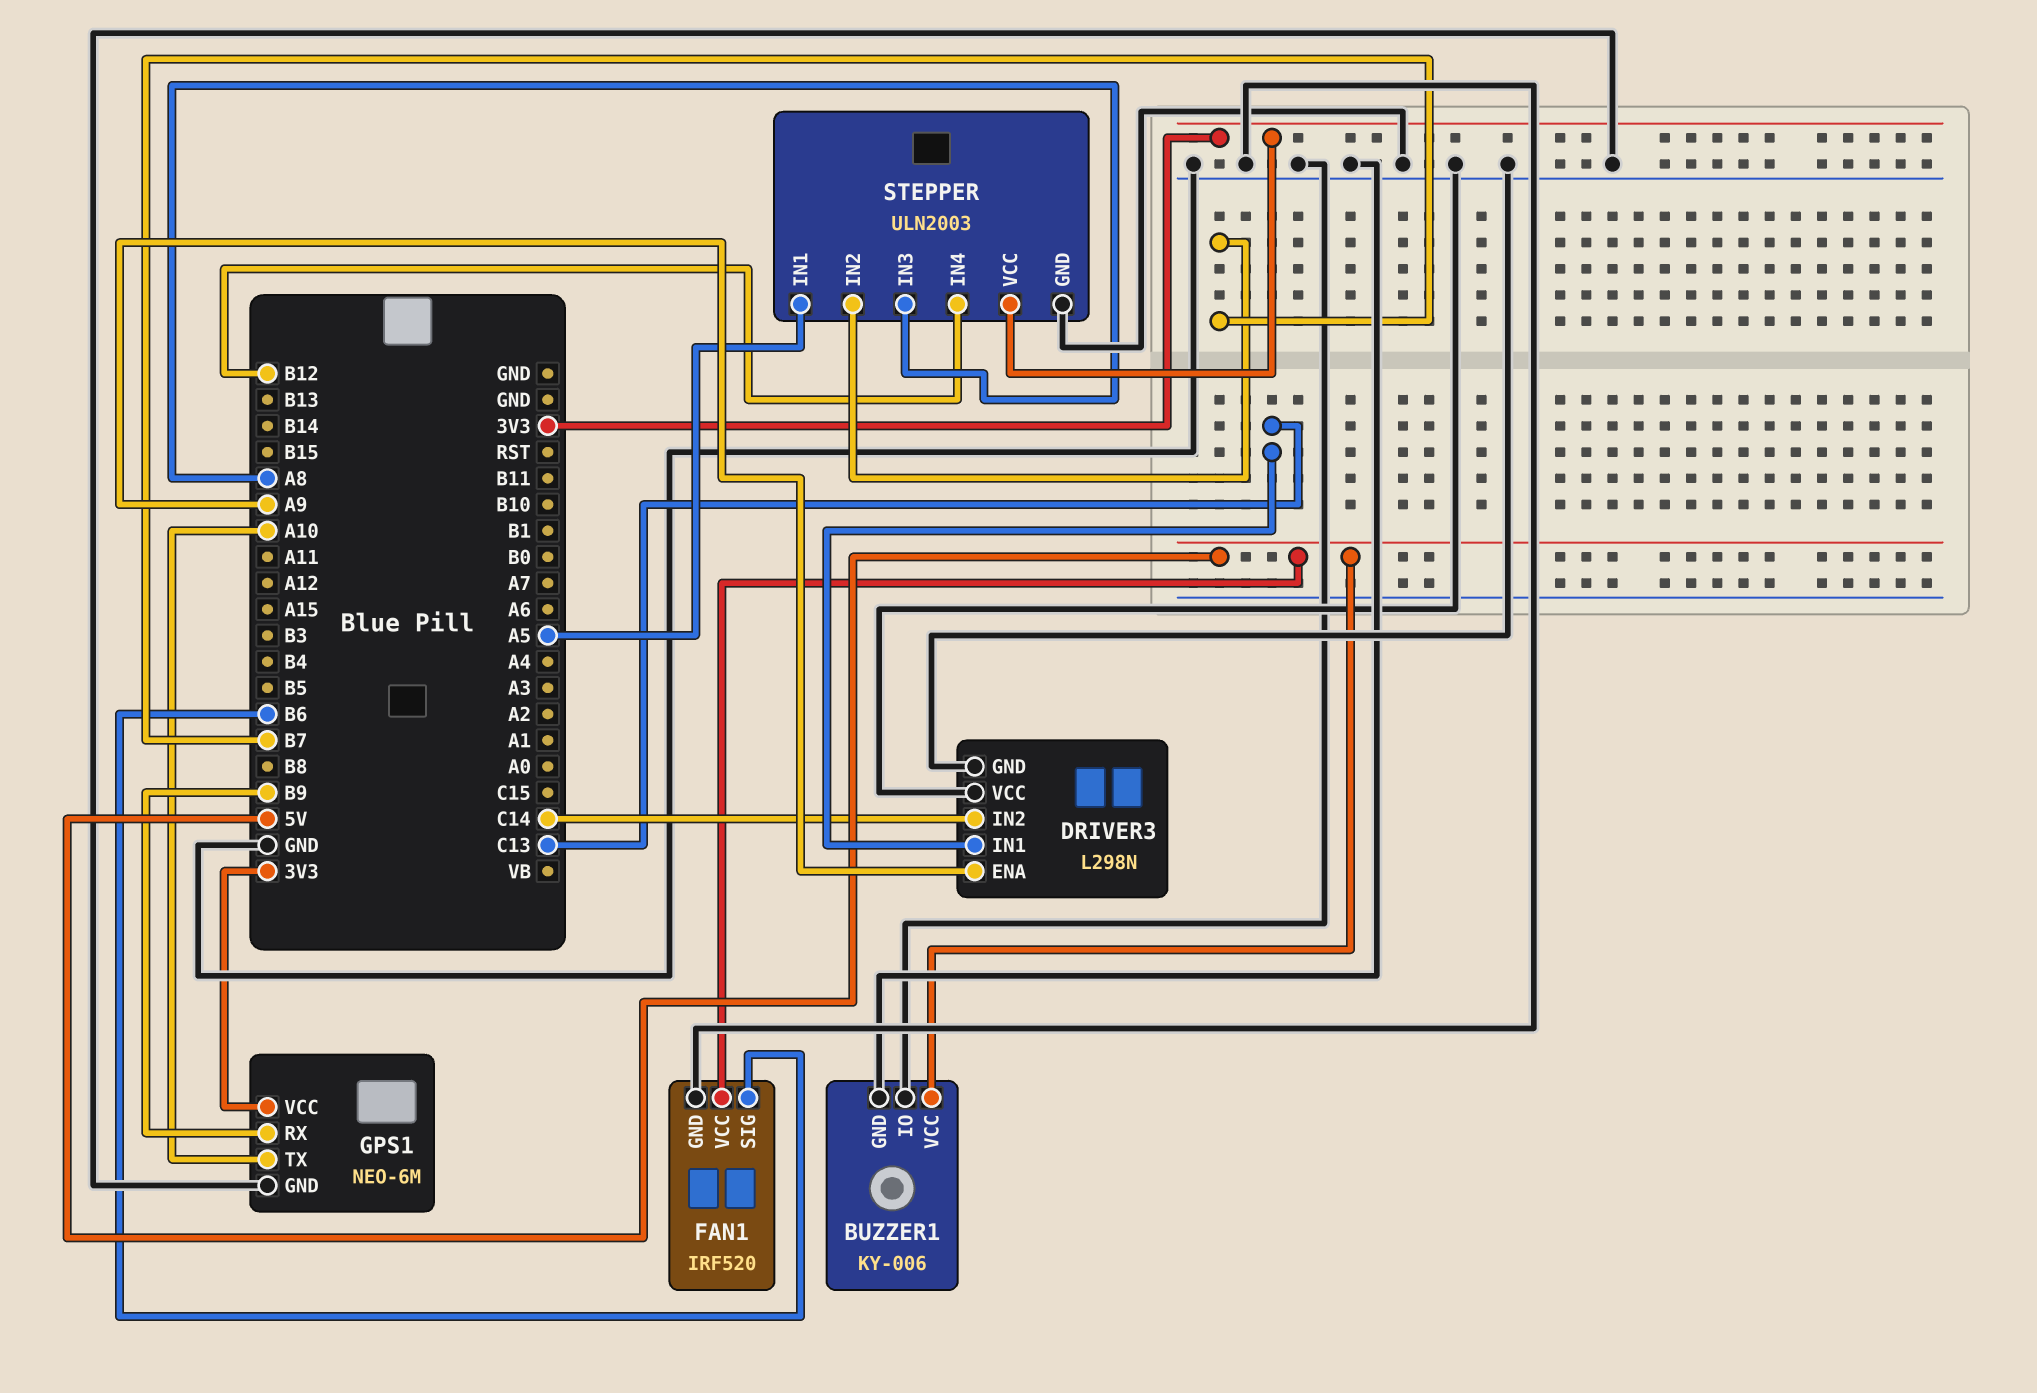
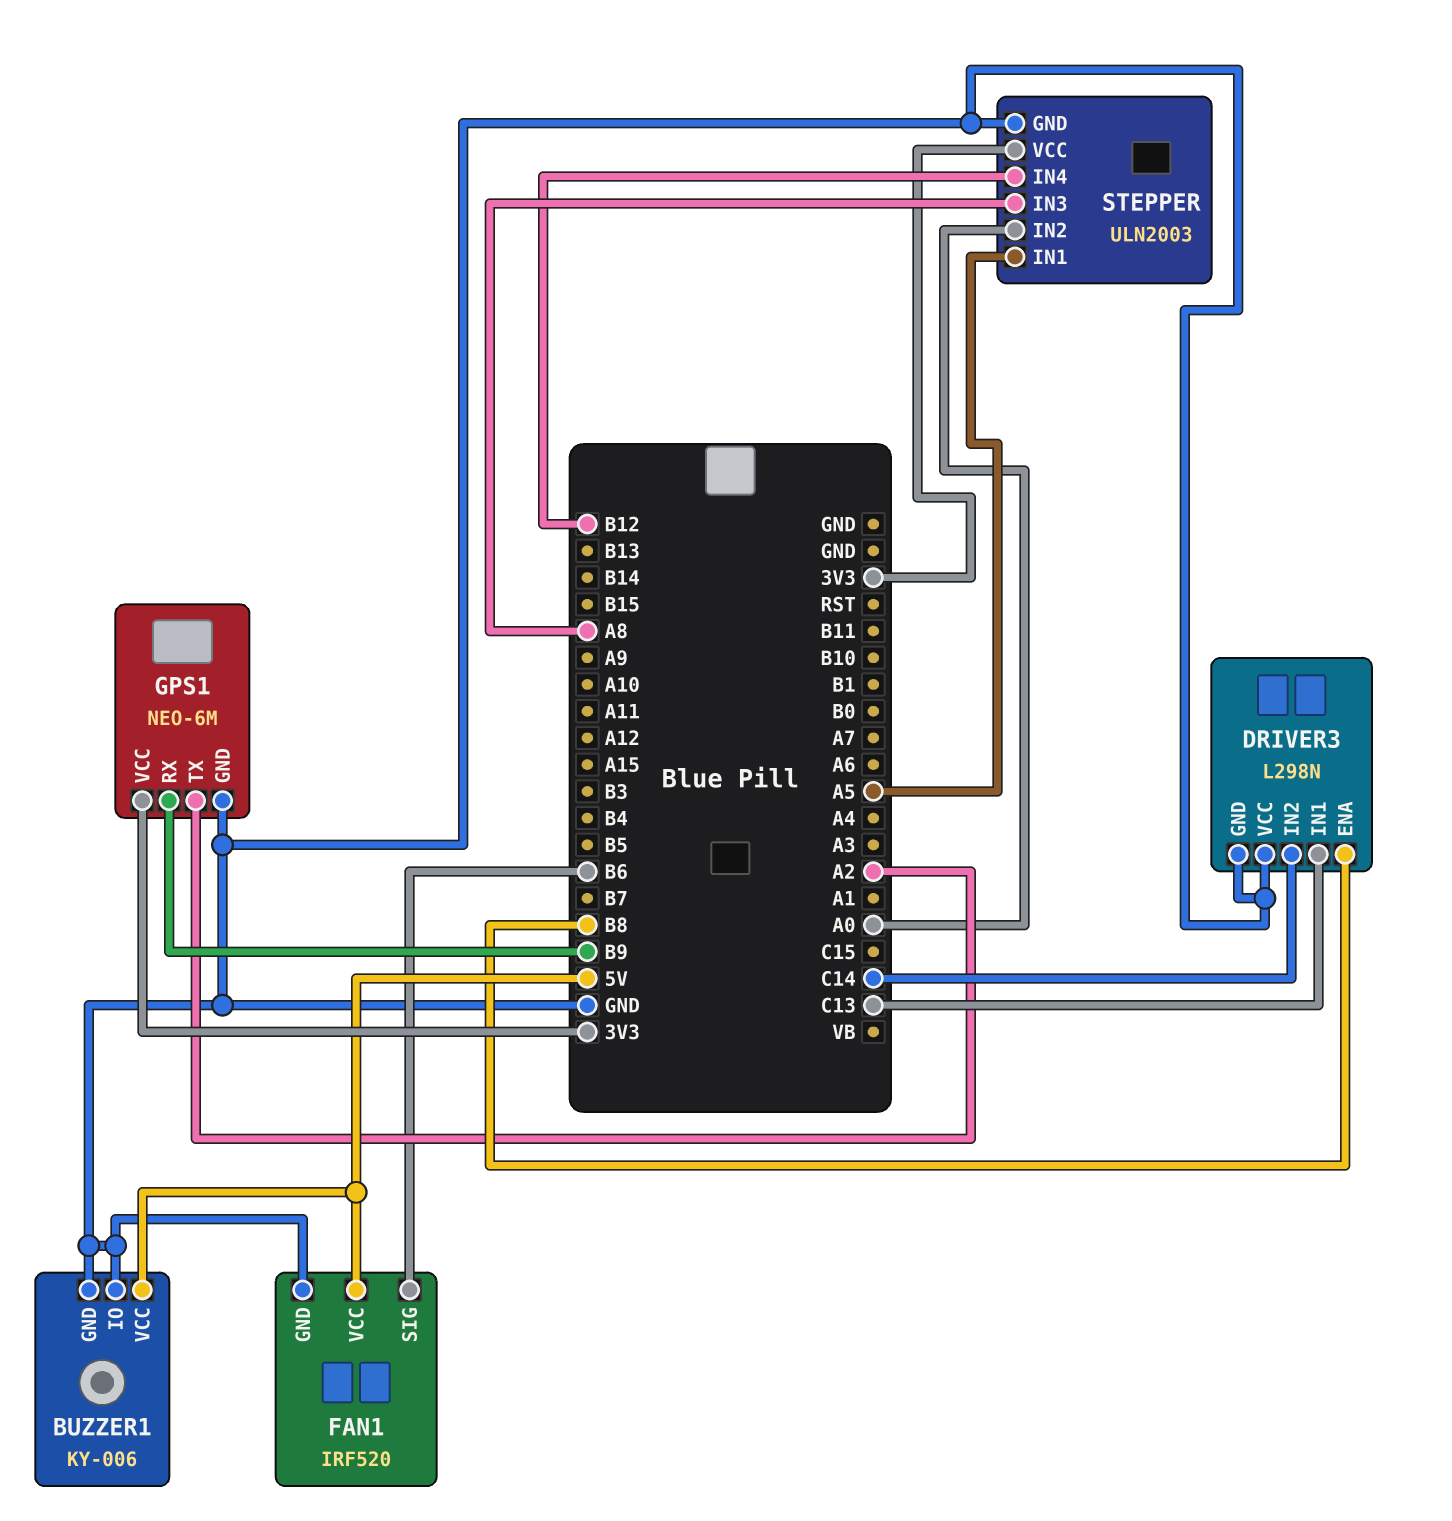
DRIVER3 pin ENA: A9 -> B8
GPS1 pin TX: A10 -> A2
STEPPER pin IN2: B7 -> A0

